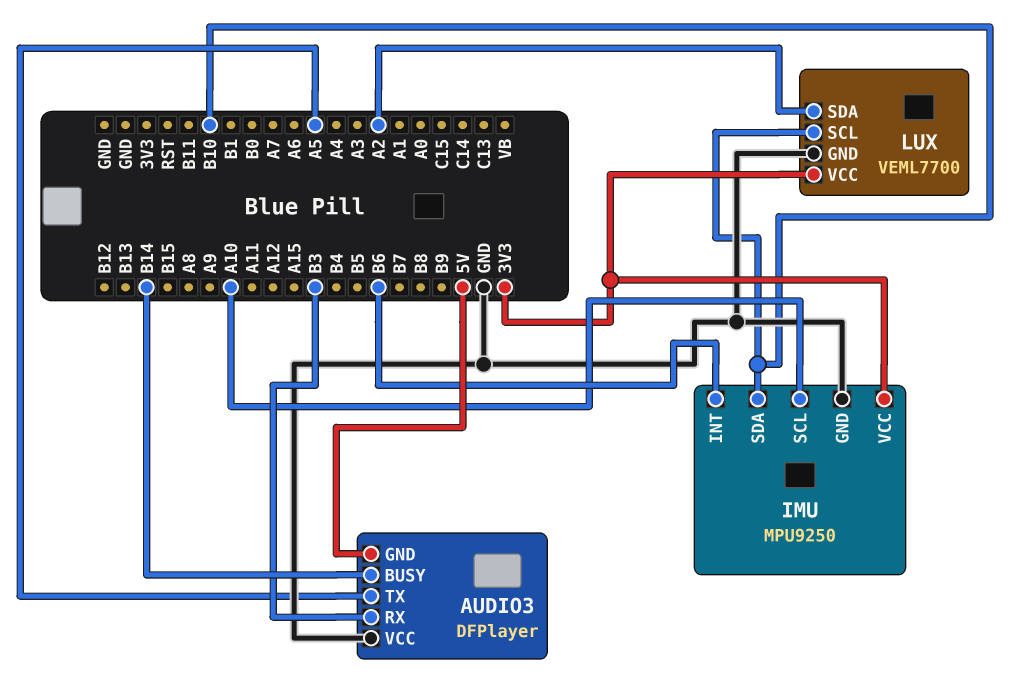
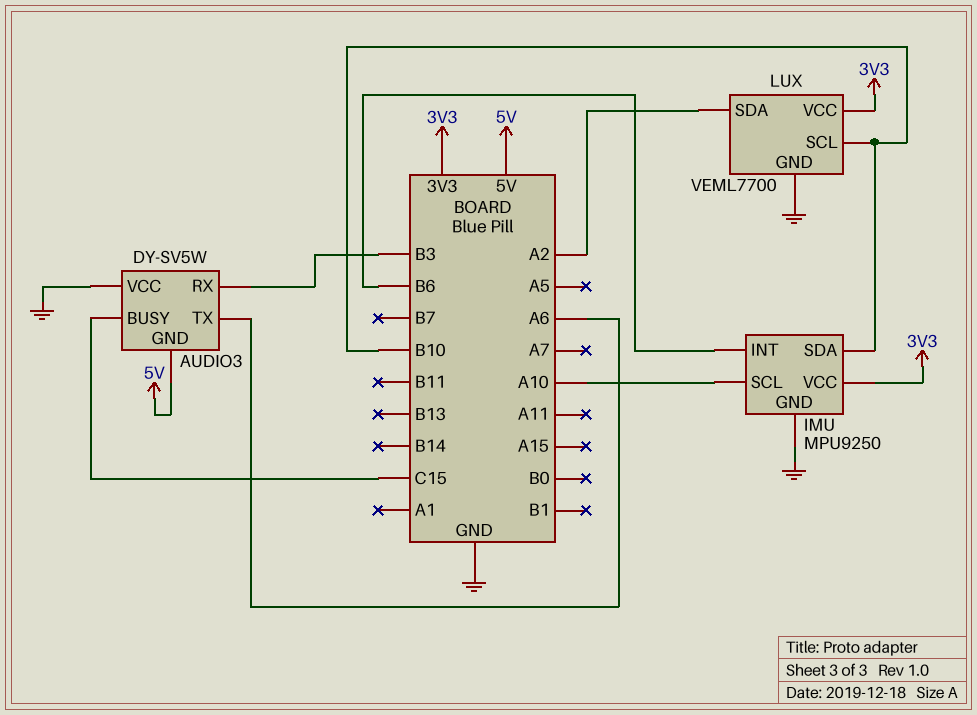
AUDIO3: DFPlayer -> DY-SV5W
AUDIO3 pin BUSY: B14 -> C15
AUDIO3 pin TX: A5 -> A6

